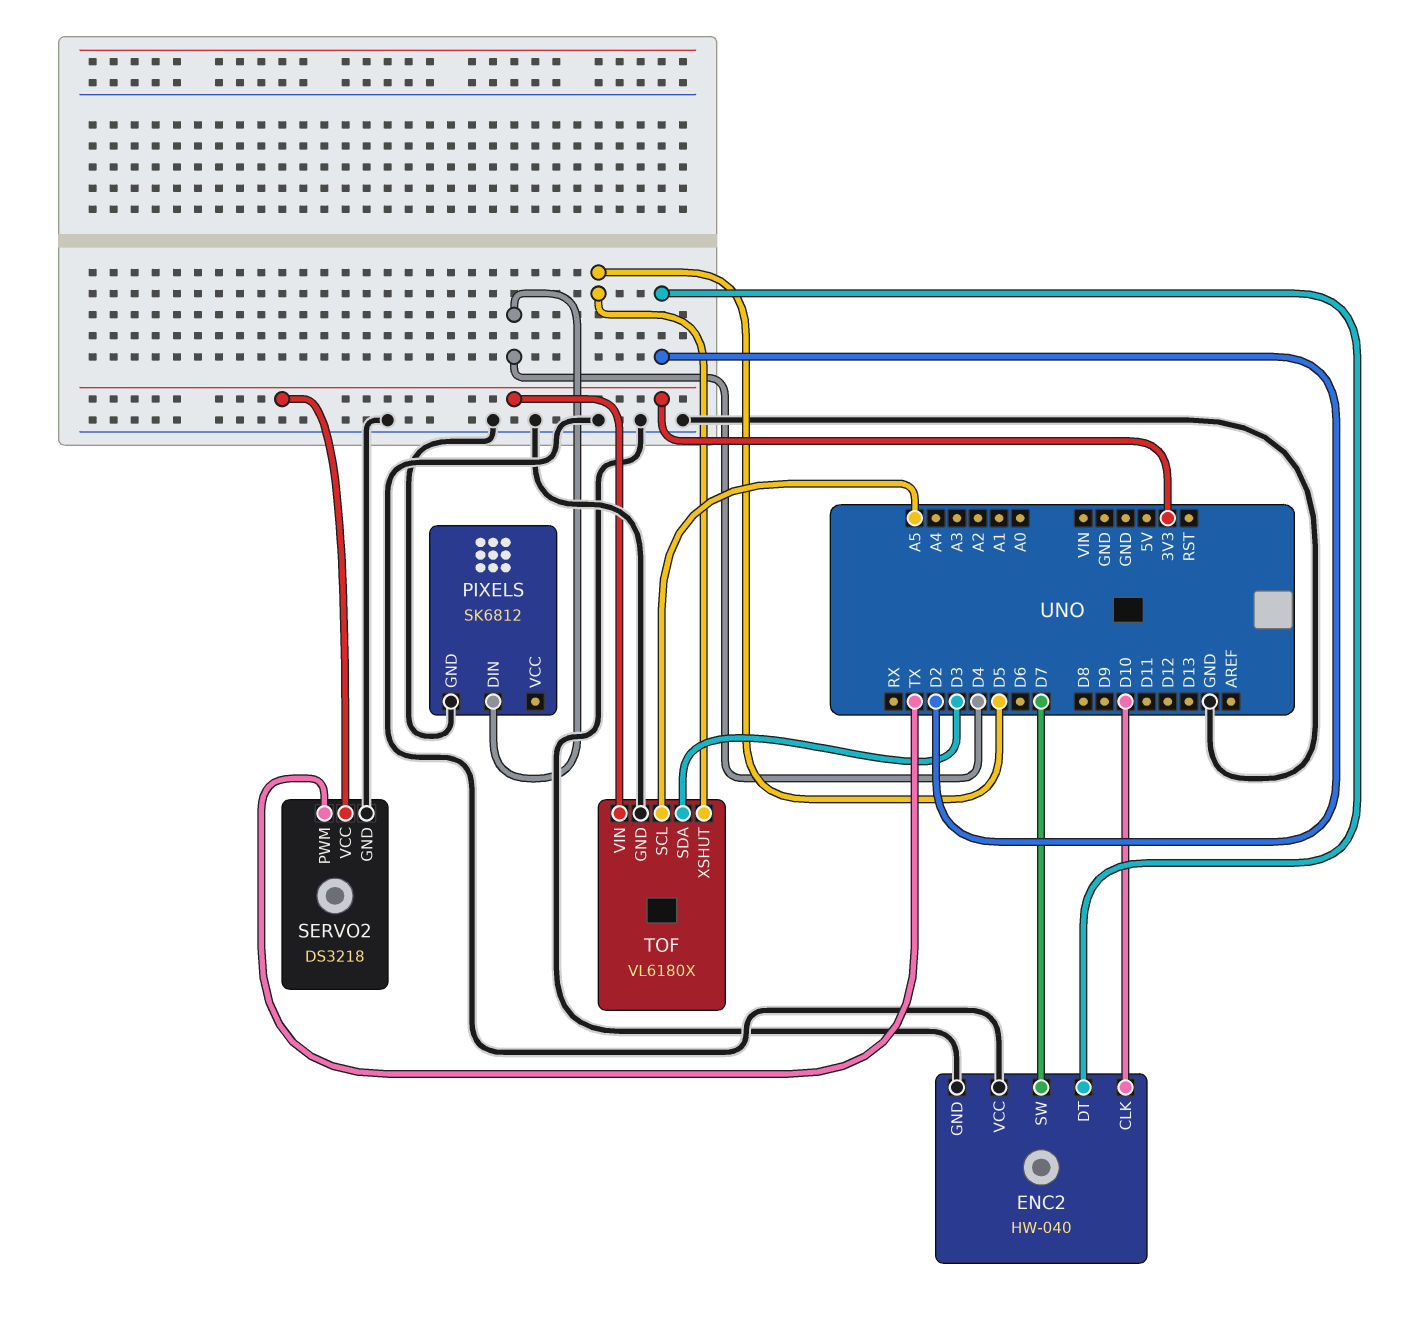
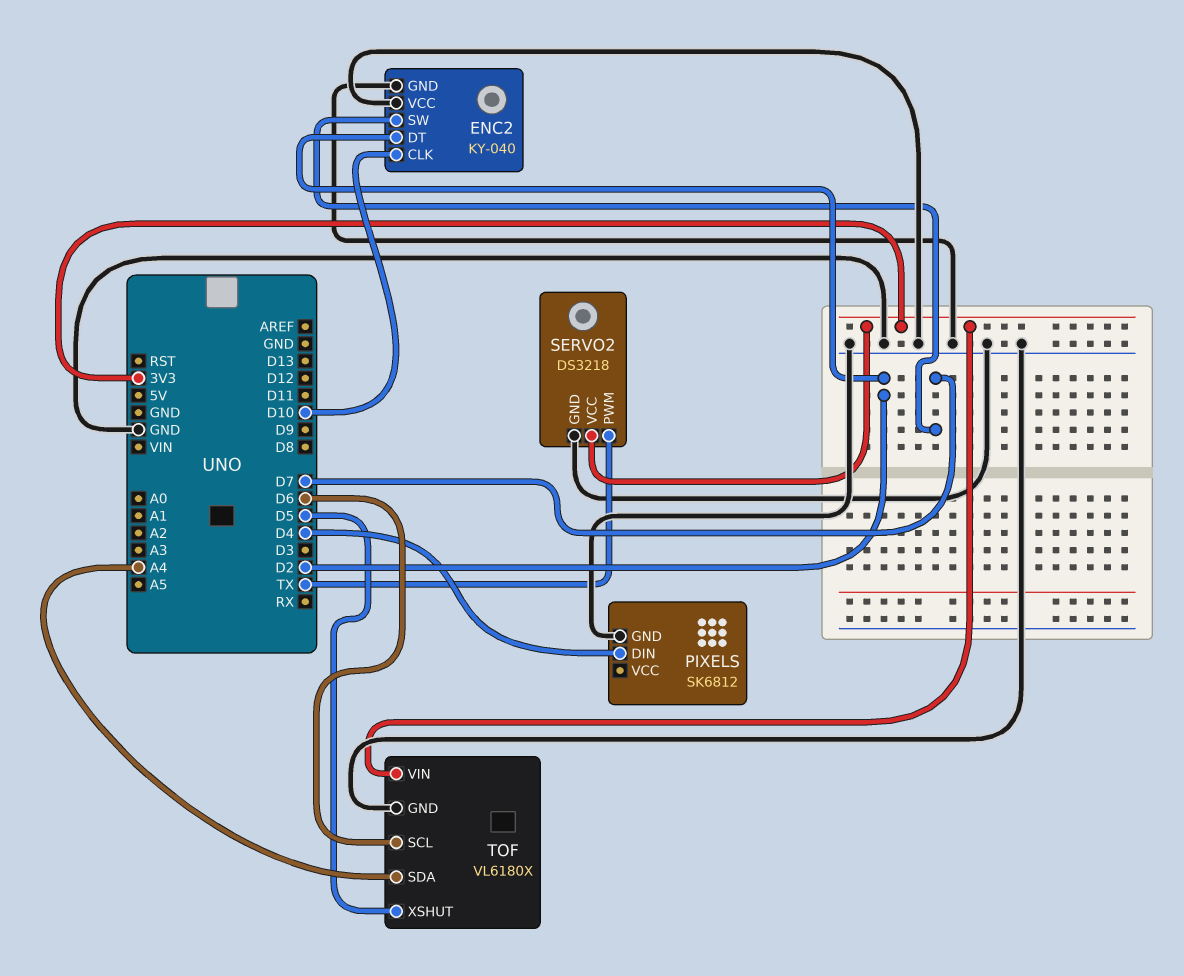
ENC2: HW-040 -> KY-040
TOF pin SCL: A5 -> D6
TOF pin SDA: D3 -> A4

